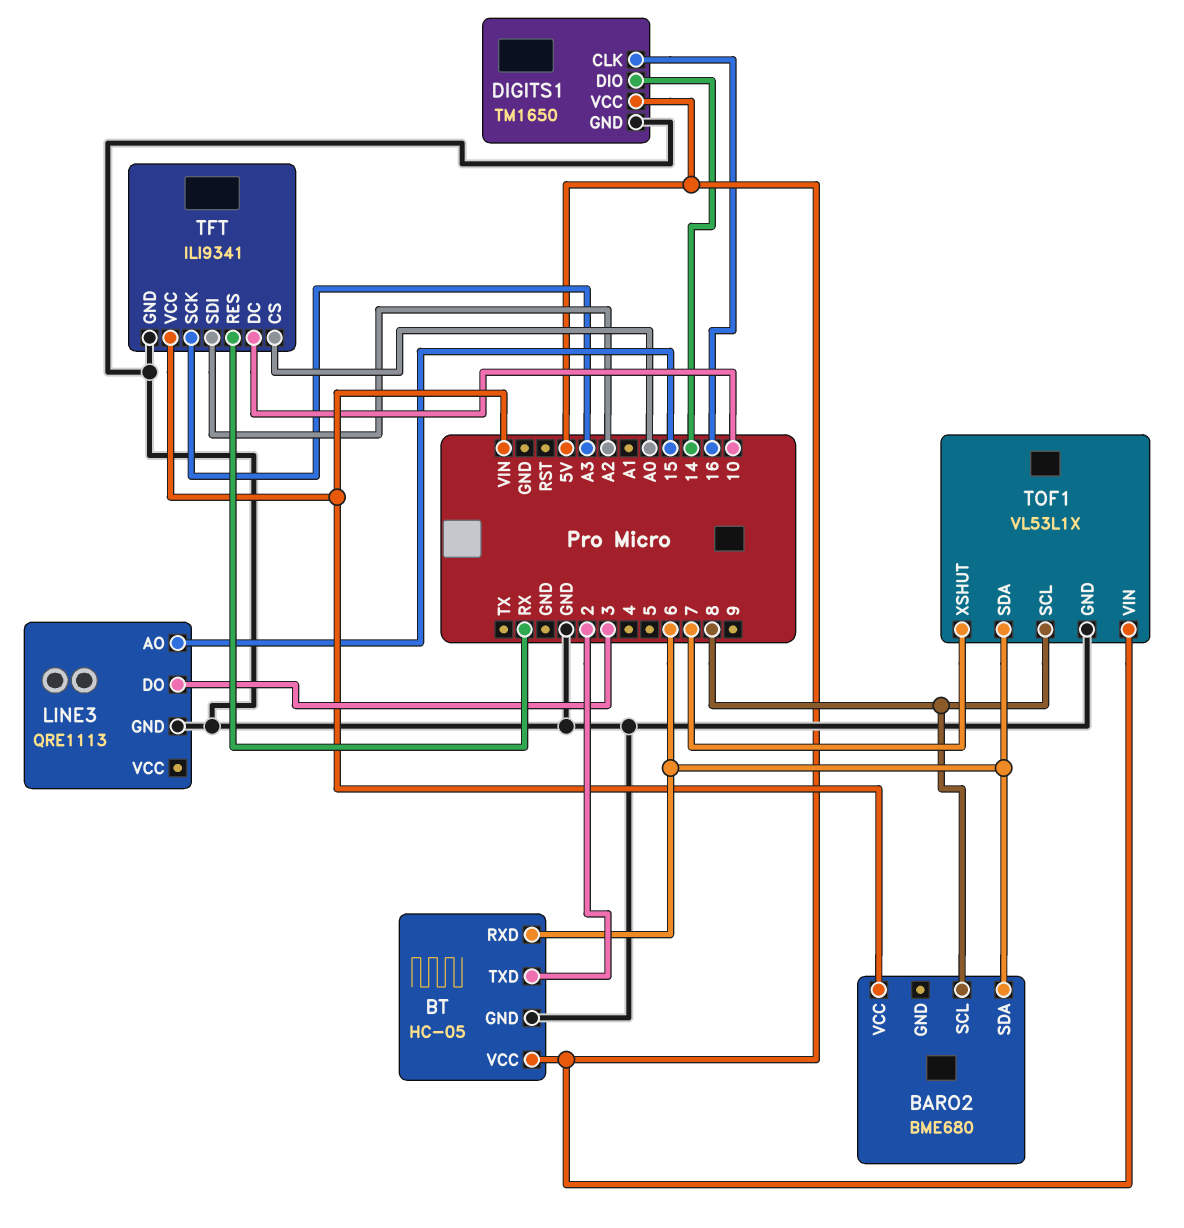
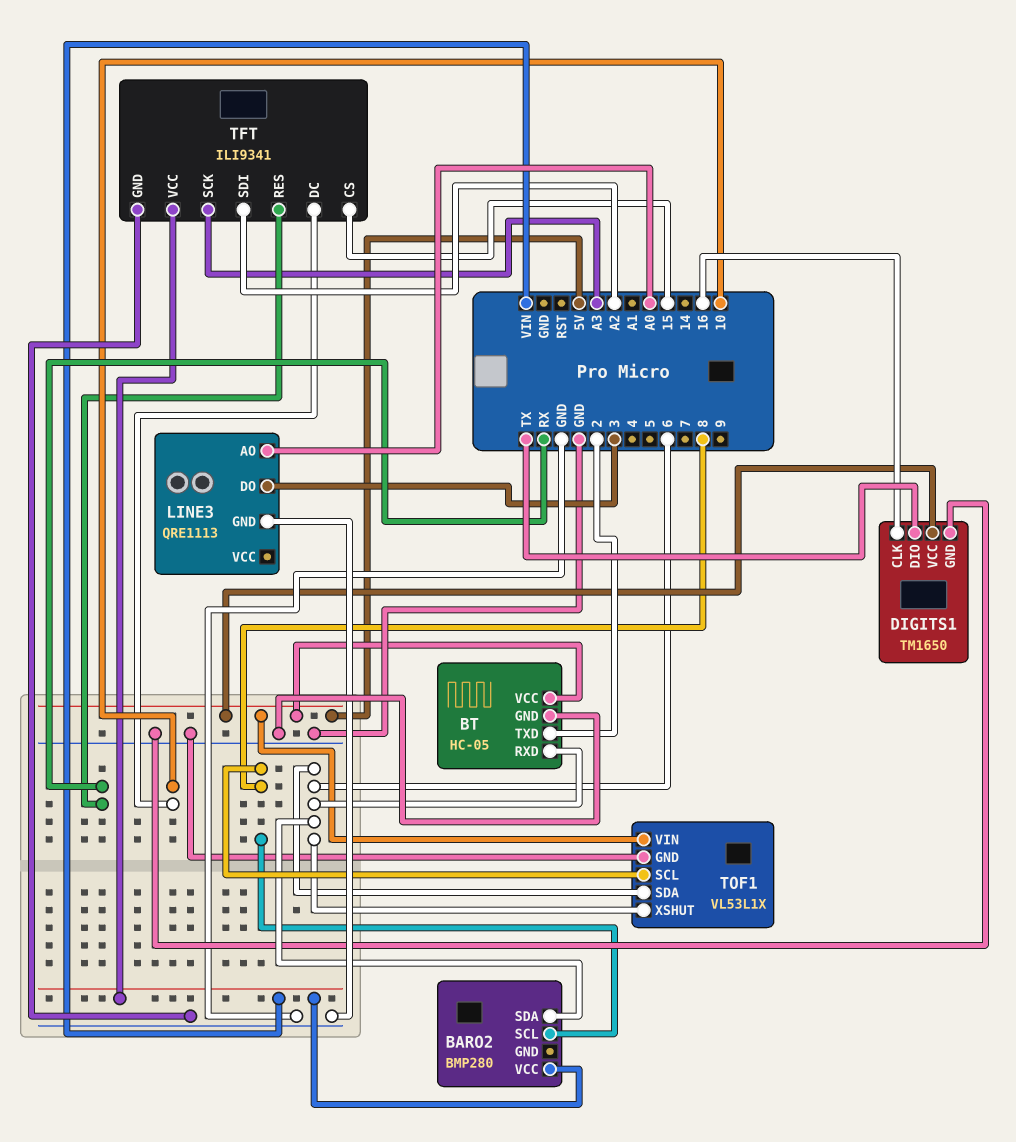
BARO2: BME680 -> BMP280
DIGITS1 pin DIO: 14 -> TX
LINE3 pin AO: 15 -> A0
TFT pin CS: A0 -> 15
TOF1 pin XSHUT: 7 -> 6

